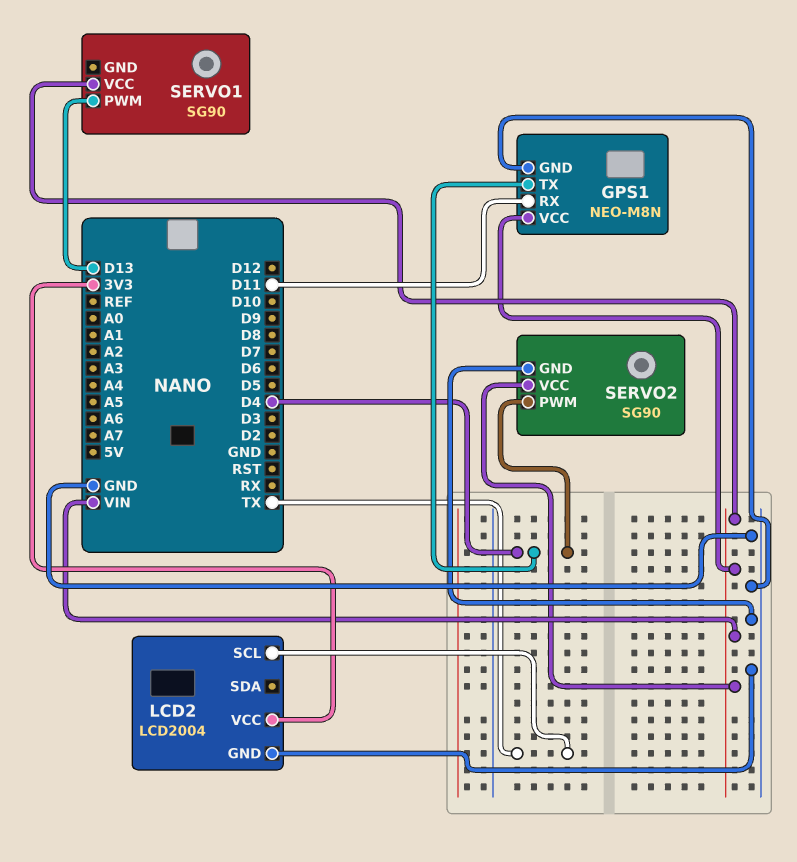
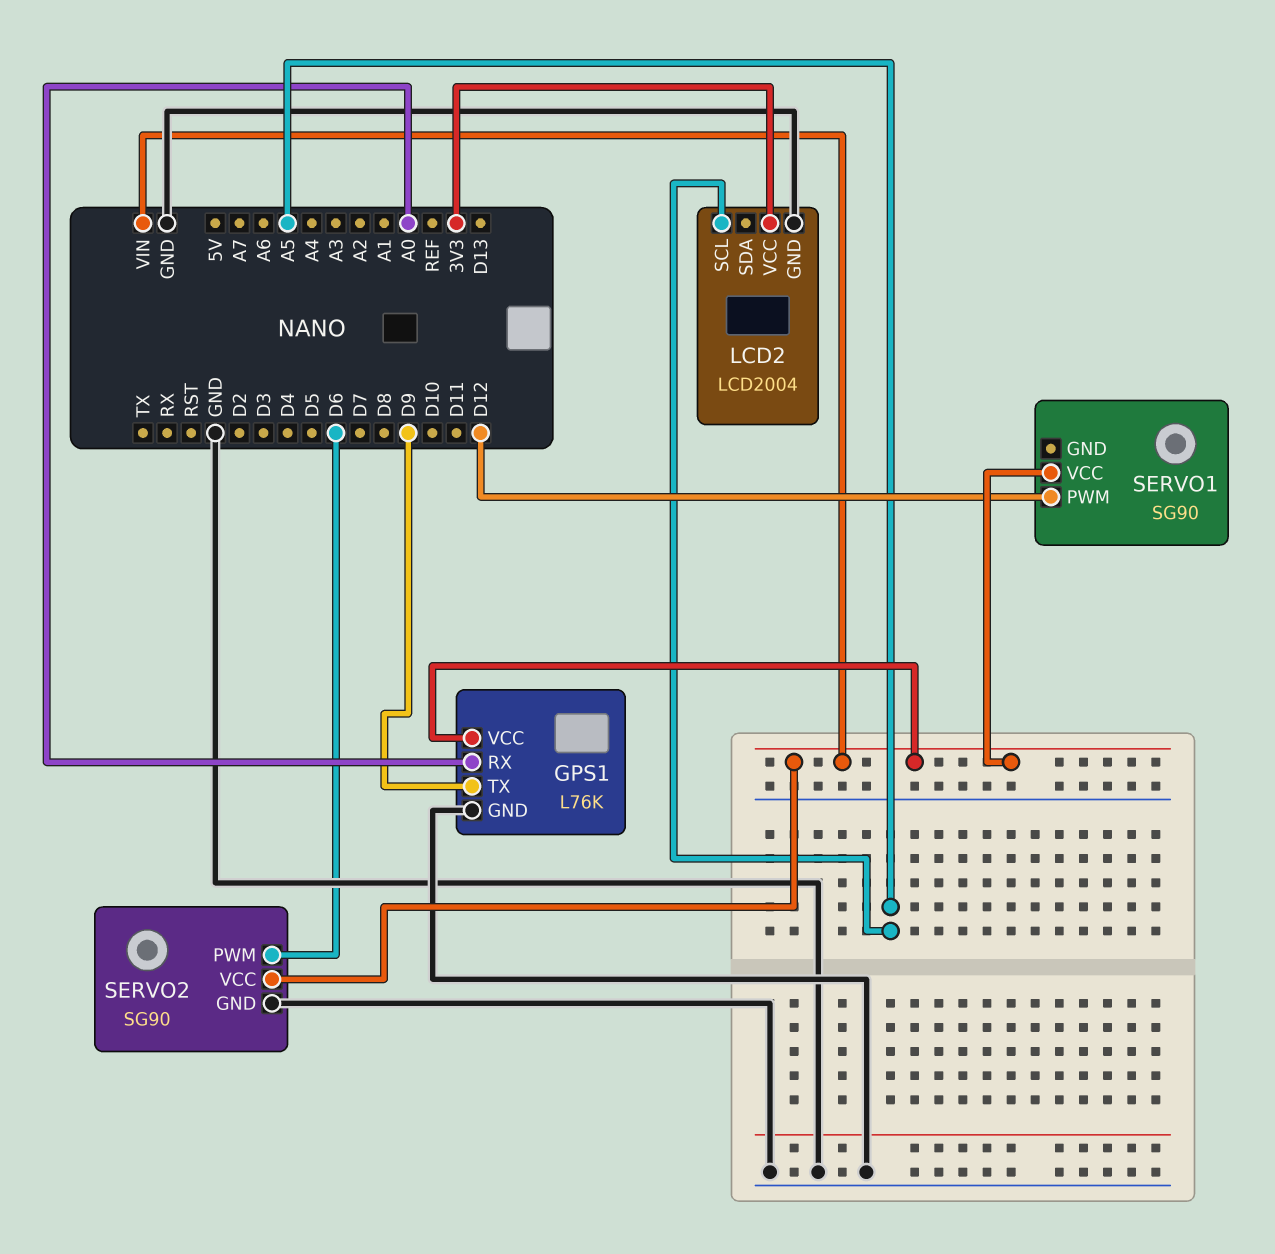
GPS1: NEO-M8N -> L76K
GPS1 pin RX: D11 -> A0
GPS1 pin TX: D4 -> D9
LCD2 pin SCL: TX -> A5
SERVO1 pin PWM: D13 -> D12
SERVO2 pin PWM: D4 -> D6

